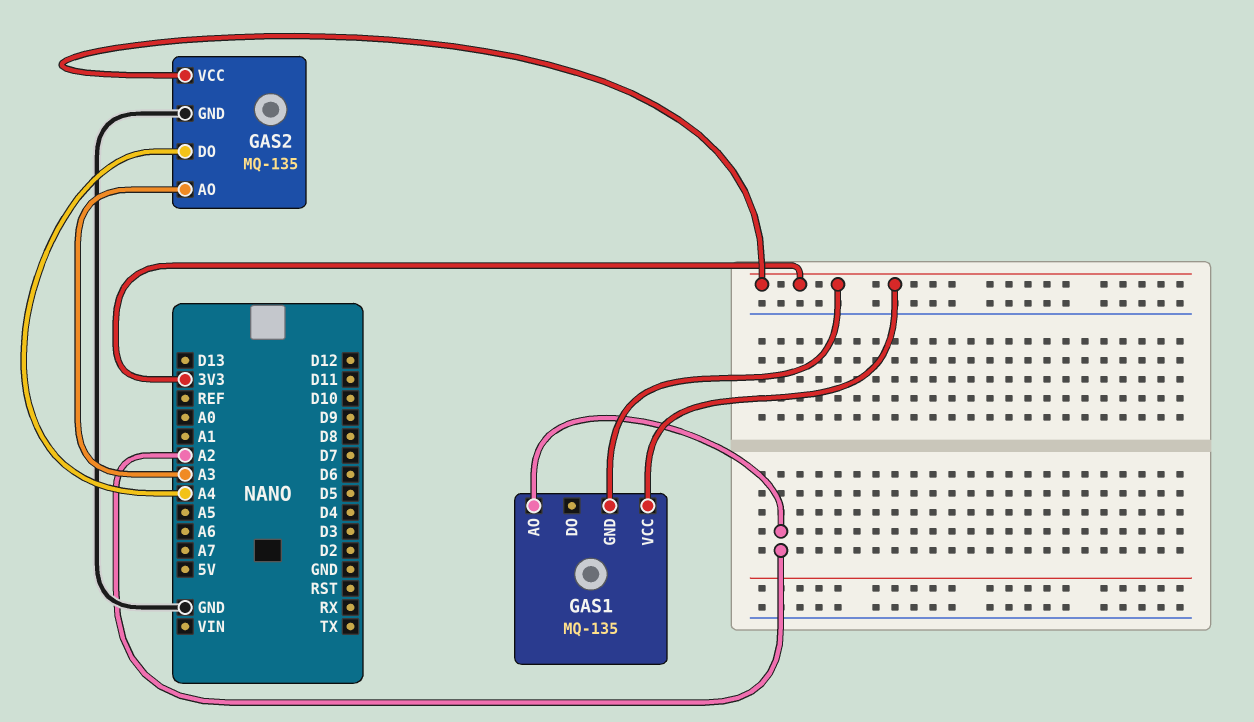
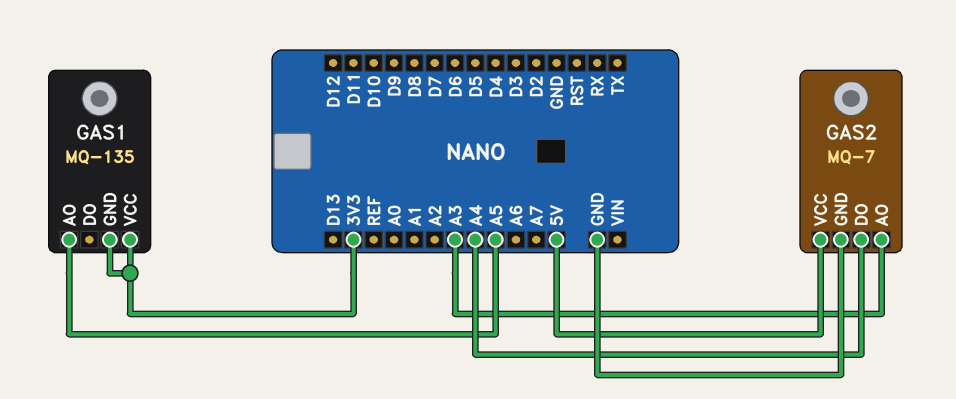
GAS1 pin AO: A2 -> A5
GAS2: MQ-135 -> MQ-7
GAS2 pin VCC: 3V3 -> 5V

